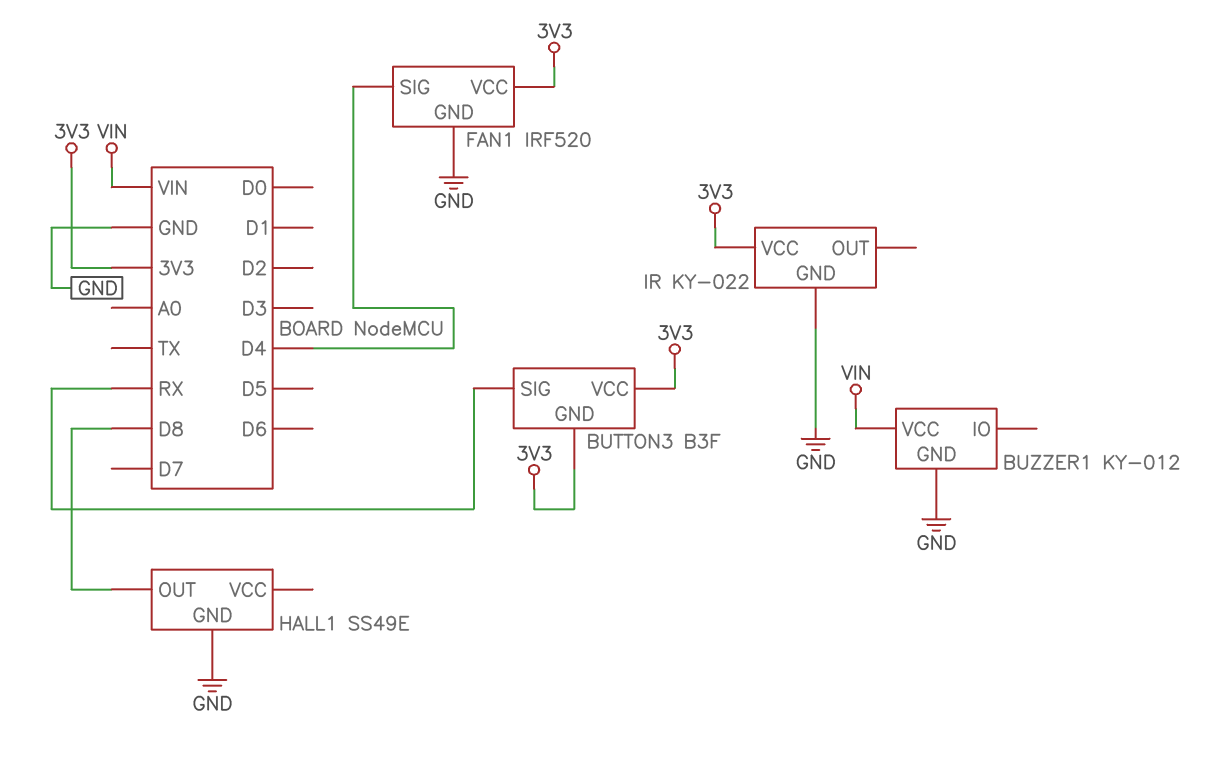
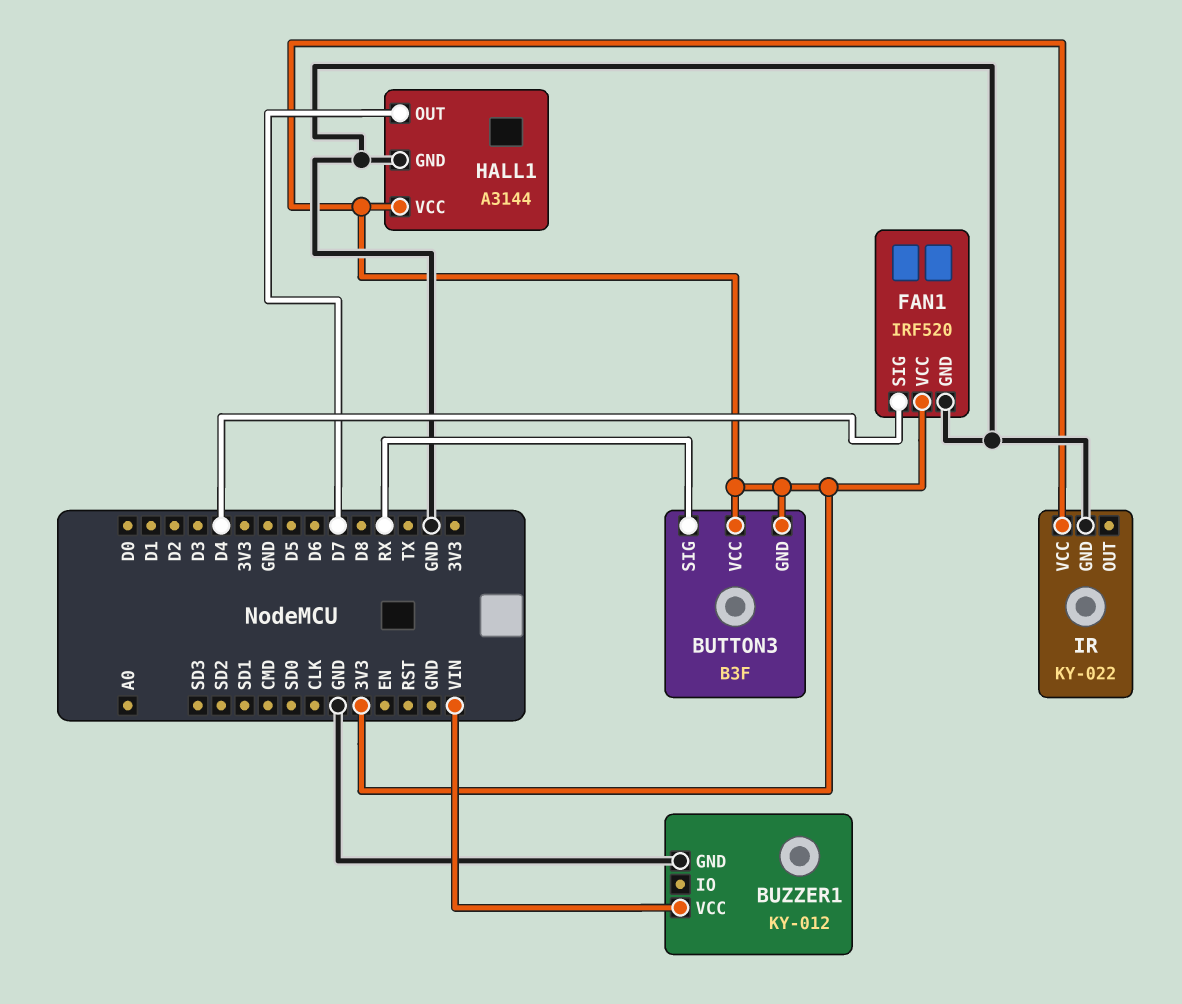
HALL1: SS49E -> A3144
HALL1 pin OUT: D8 -> D7
HALL1 pin VCC: none -> 3V3

